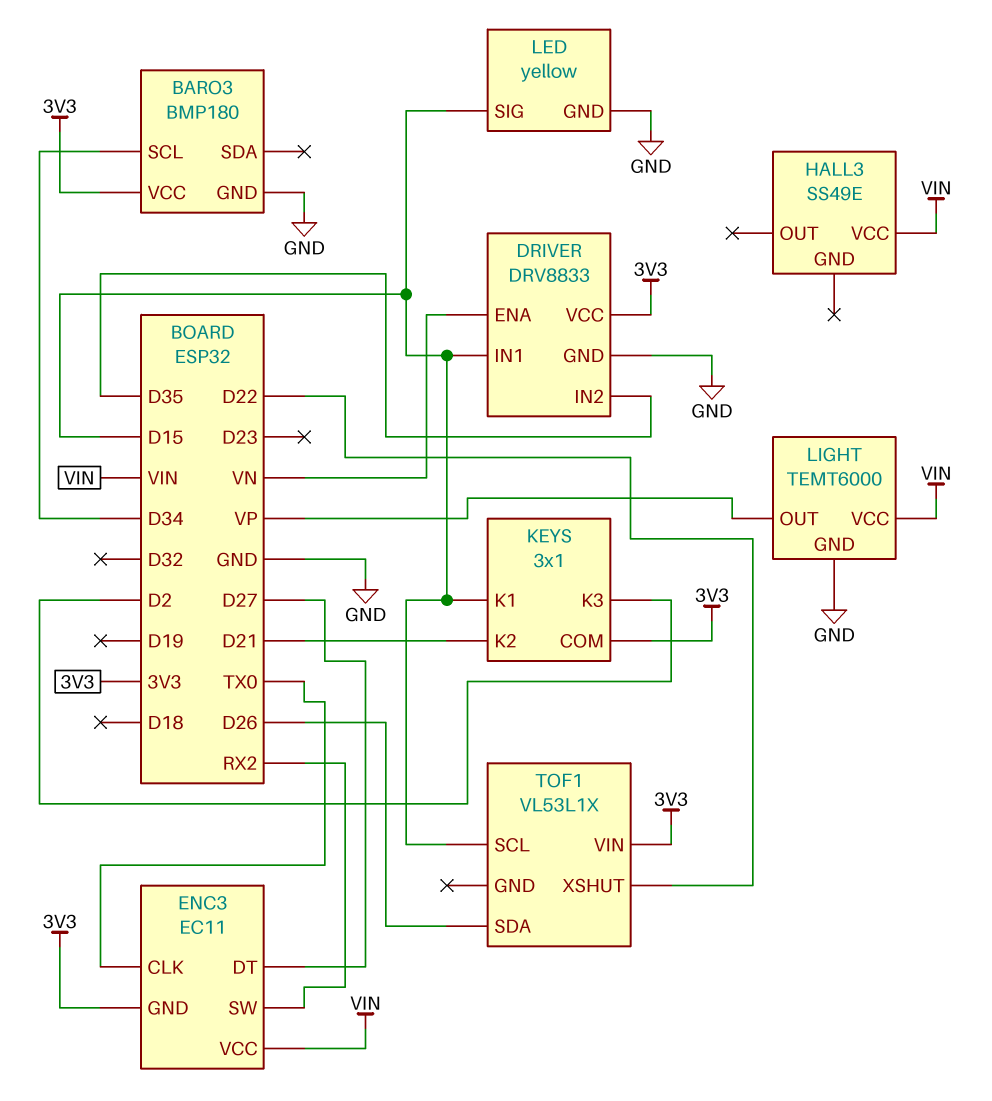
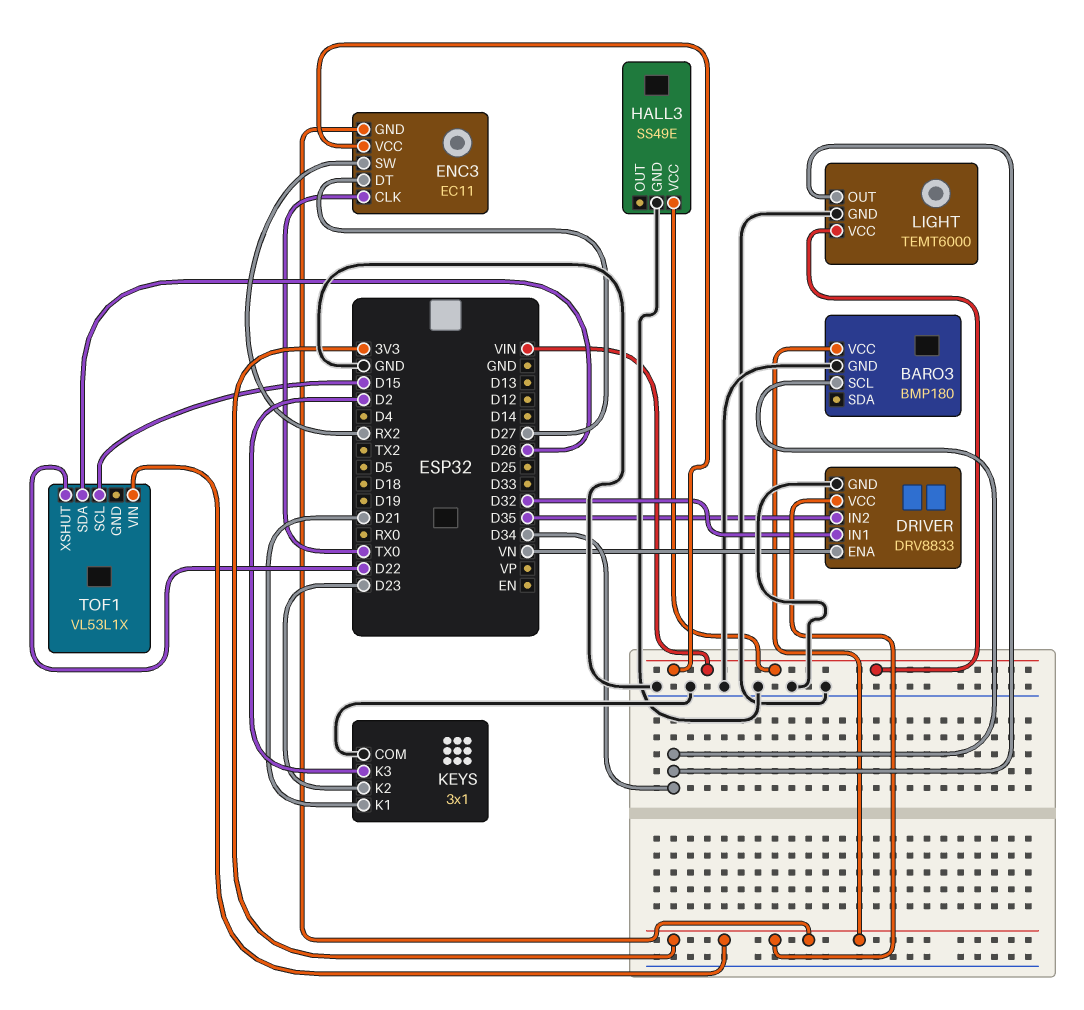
DRIVER pin IN1: D15 -> D32
HALL3 pin GND: none -> GND
KEYS pin COM: 3V3 -> GND
KEYS pin K1: D15 -> D21
KEYS pin K2: D21 -> D23
LED: yellow -> none
LED pin GND: GND -> none
LED pin SIG: D15 -> none
LIGHT pin OUT: VP -> D34

